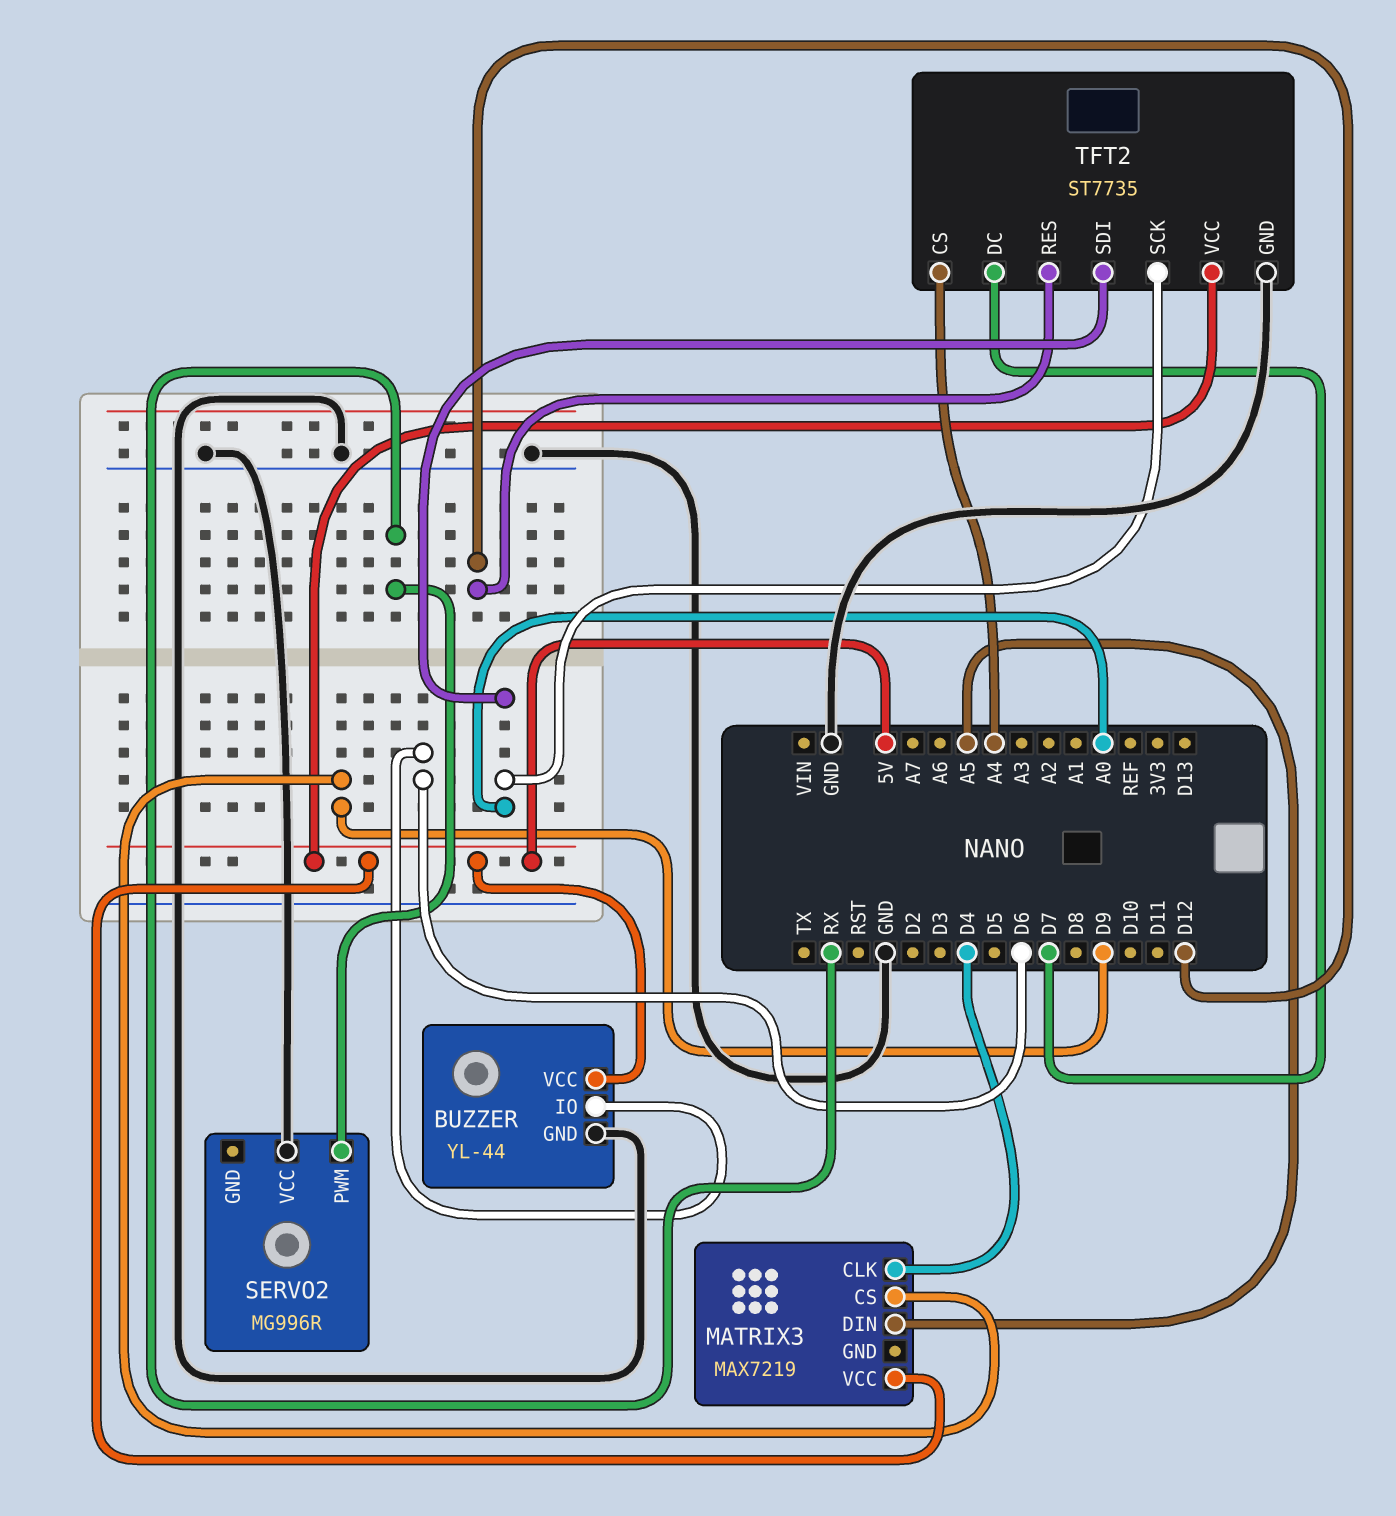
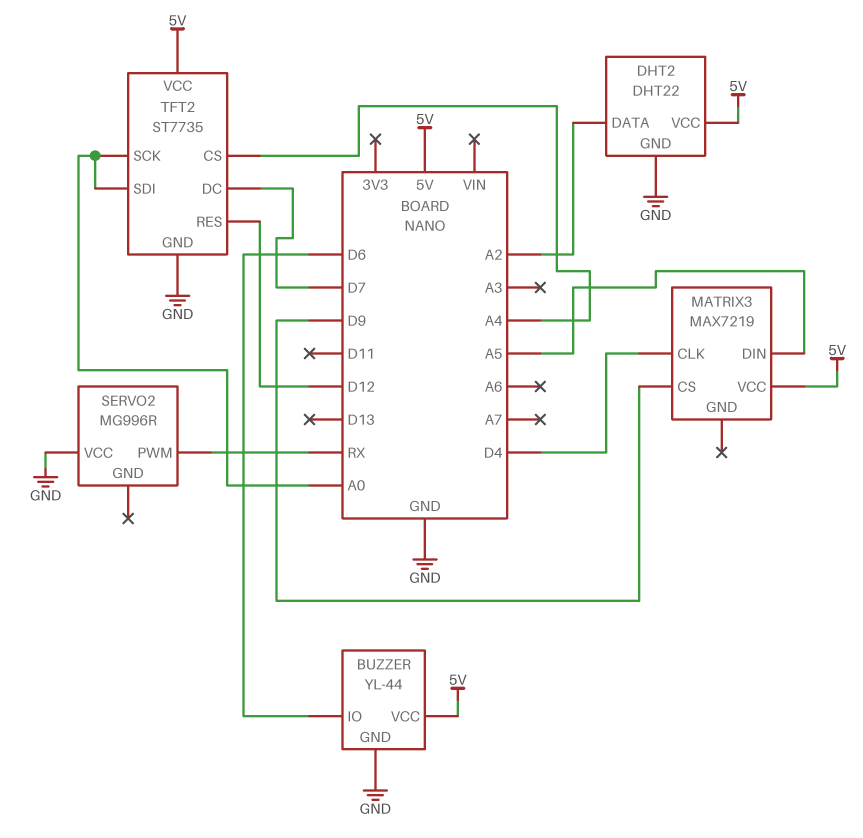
DHT2: none -> DHT22
DHT2 pin DATA: none -> A2
DHT2 pin GND: none -> GND
DHT2 pin VCC: none -> 5V

